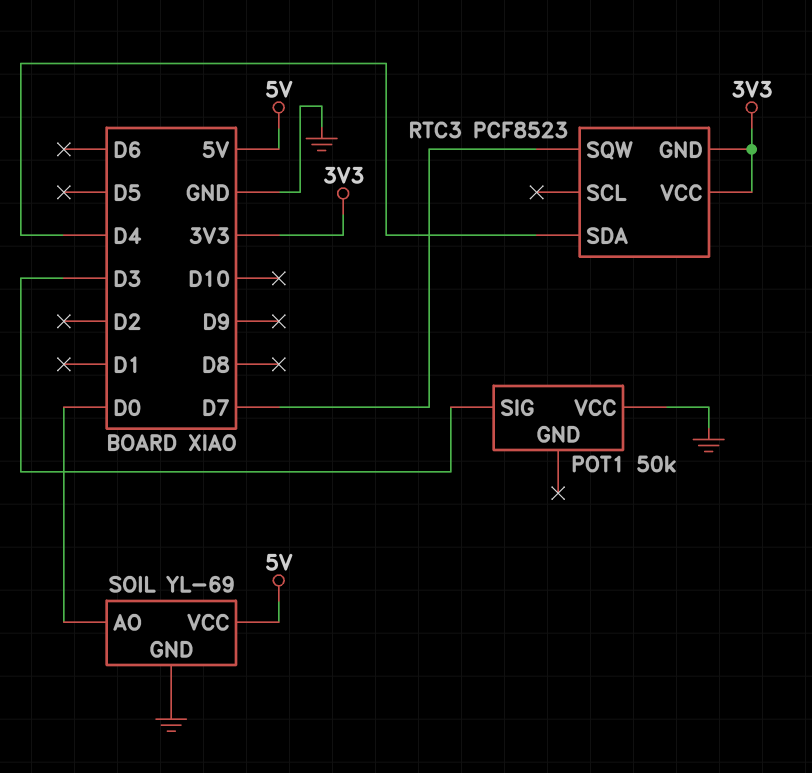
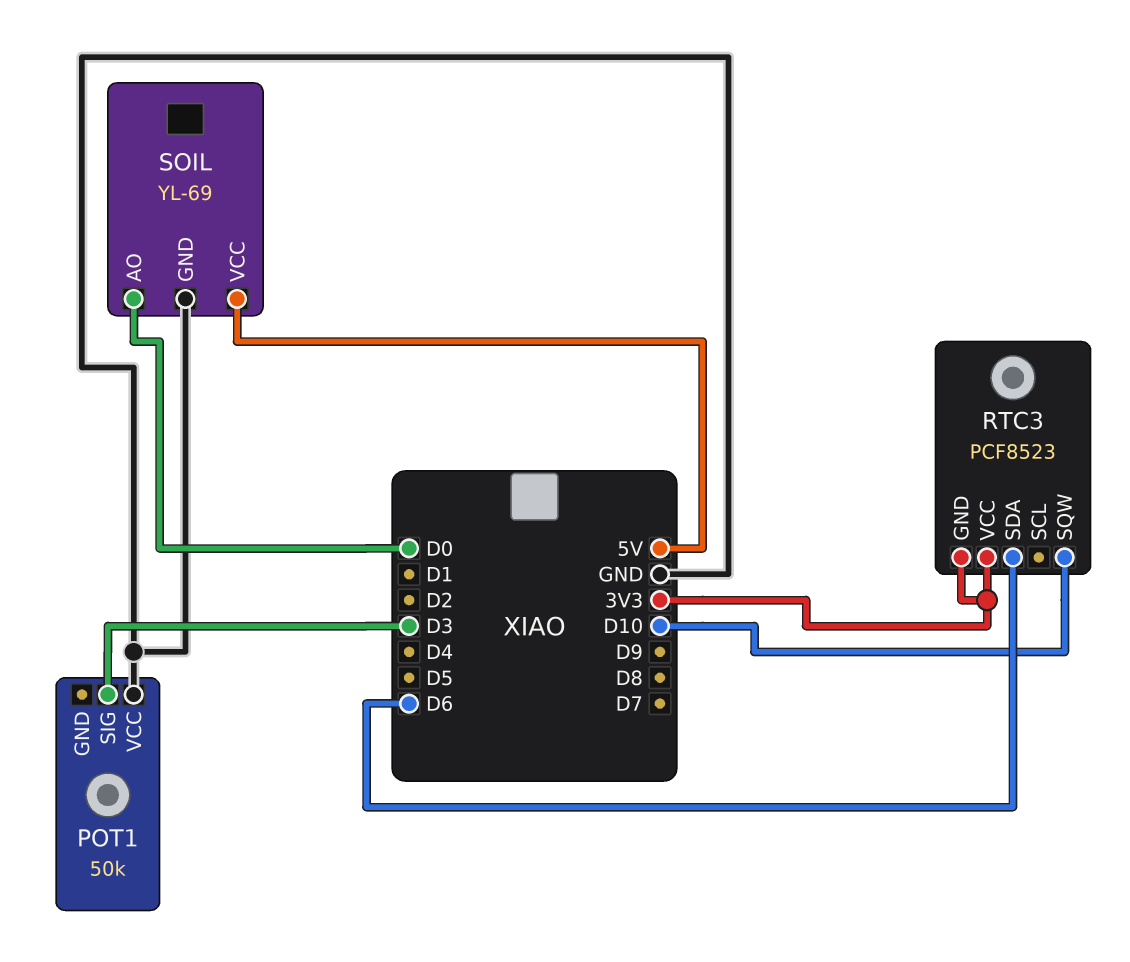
RTC3 pin SDA: D4 -> D6
RTC3 pin SQW: D7 -> D10

